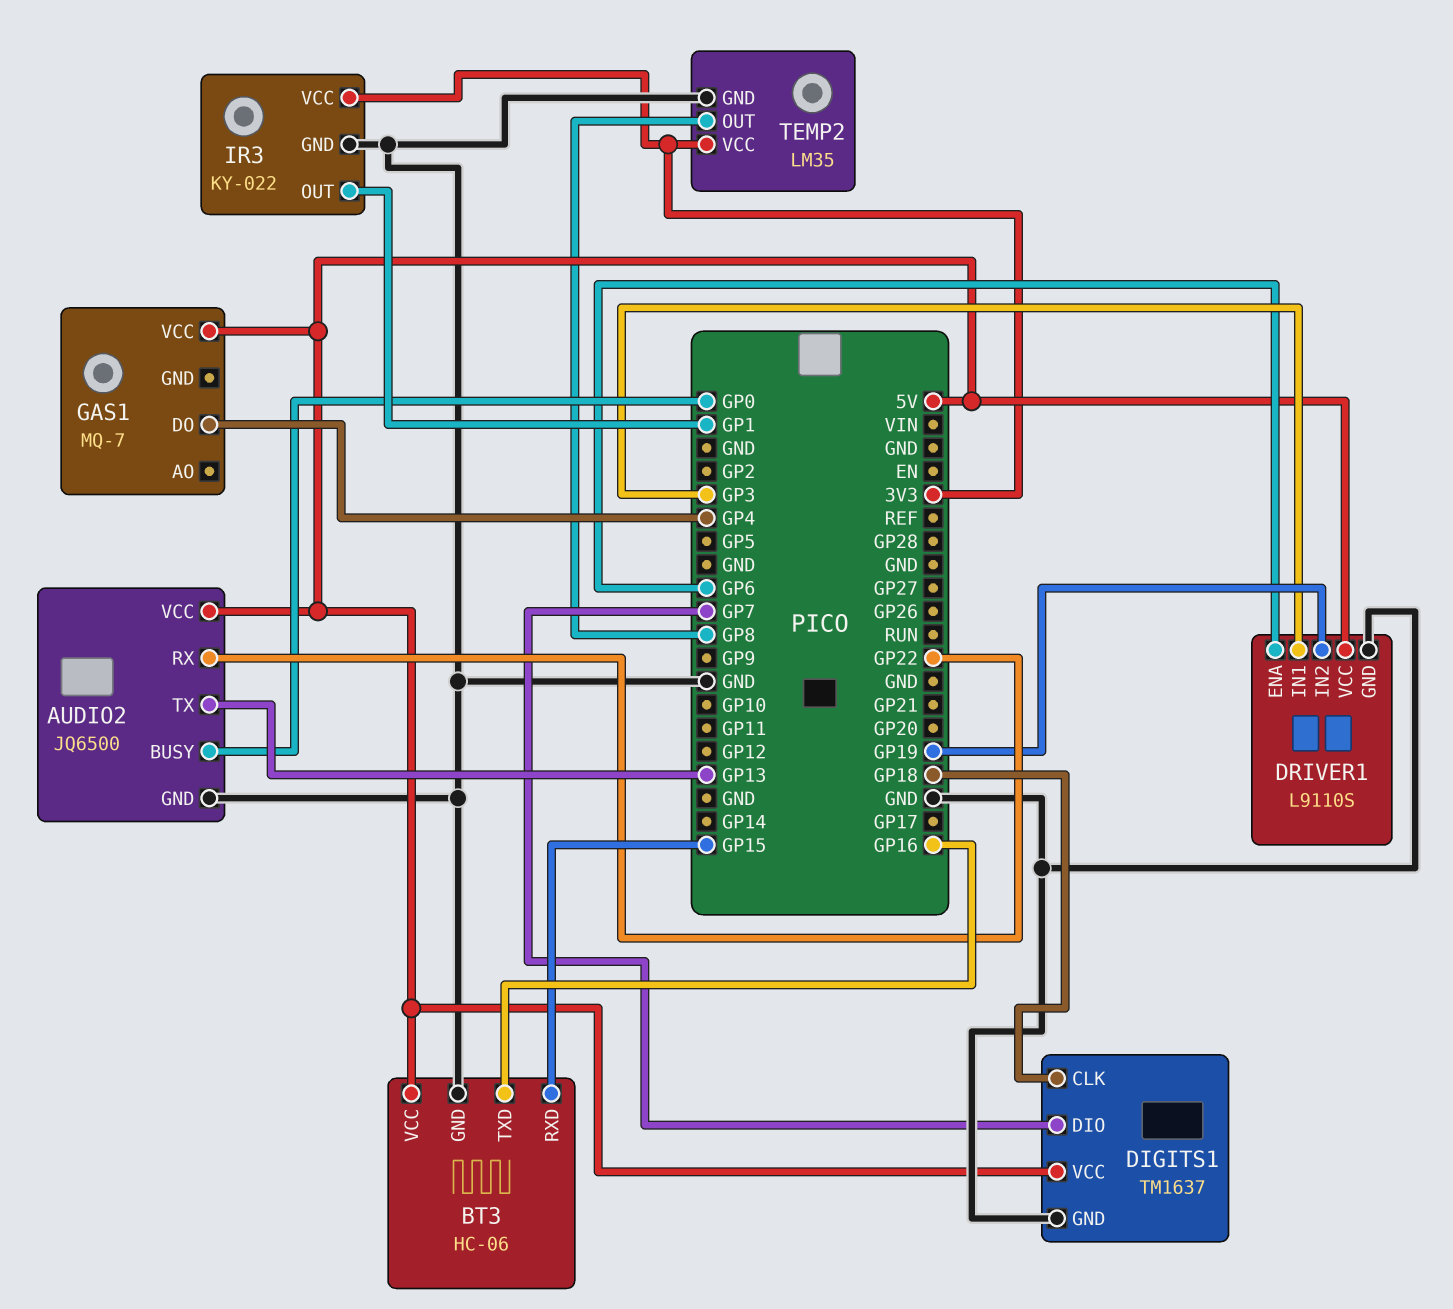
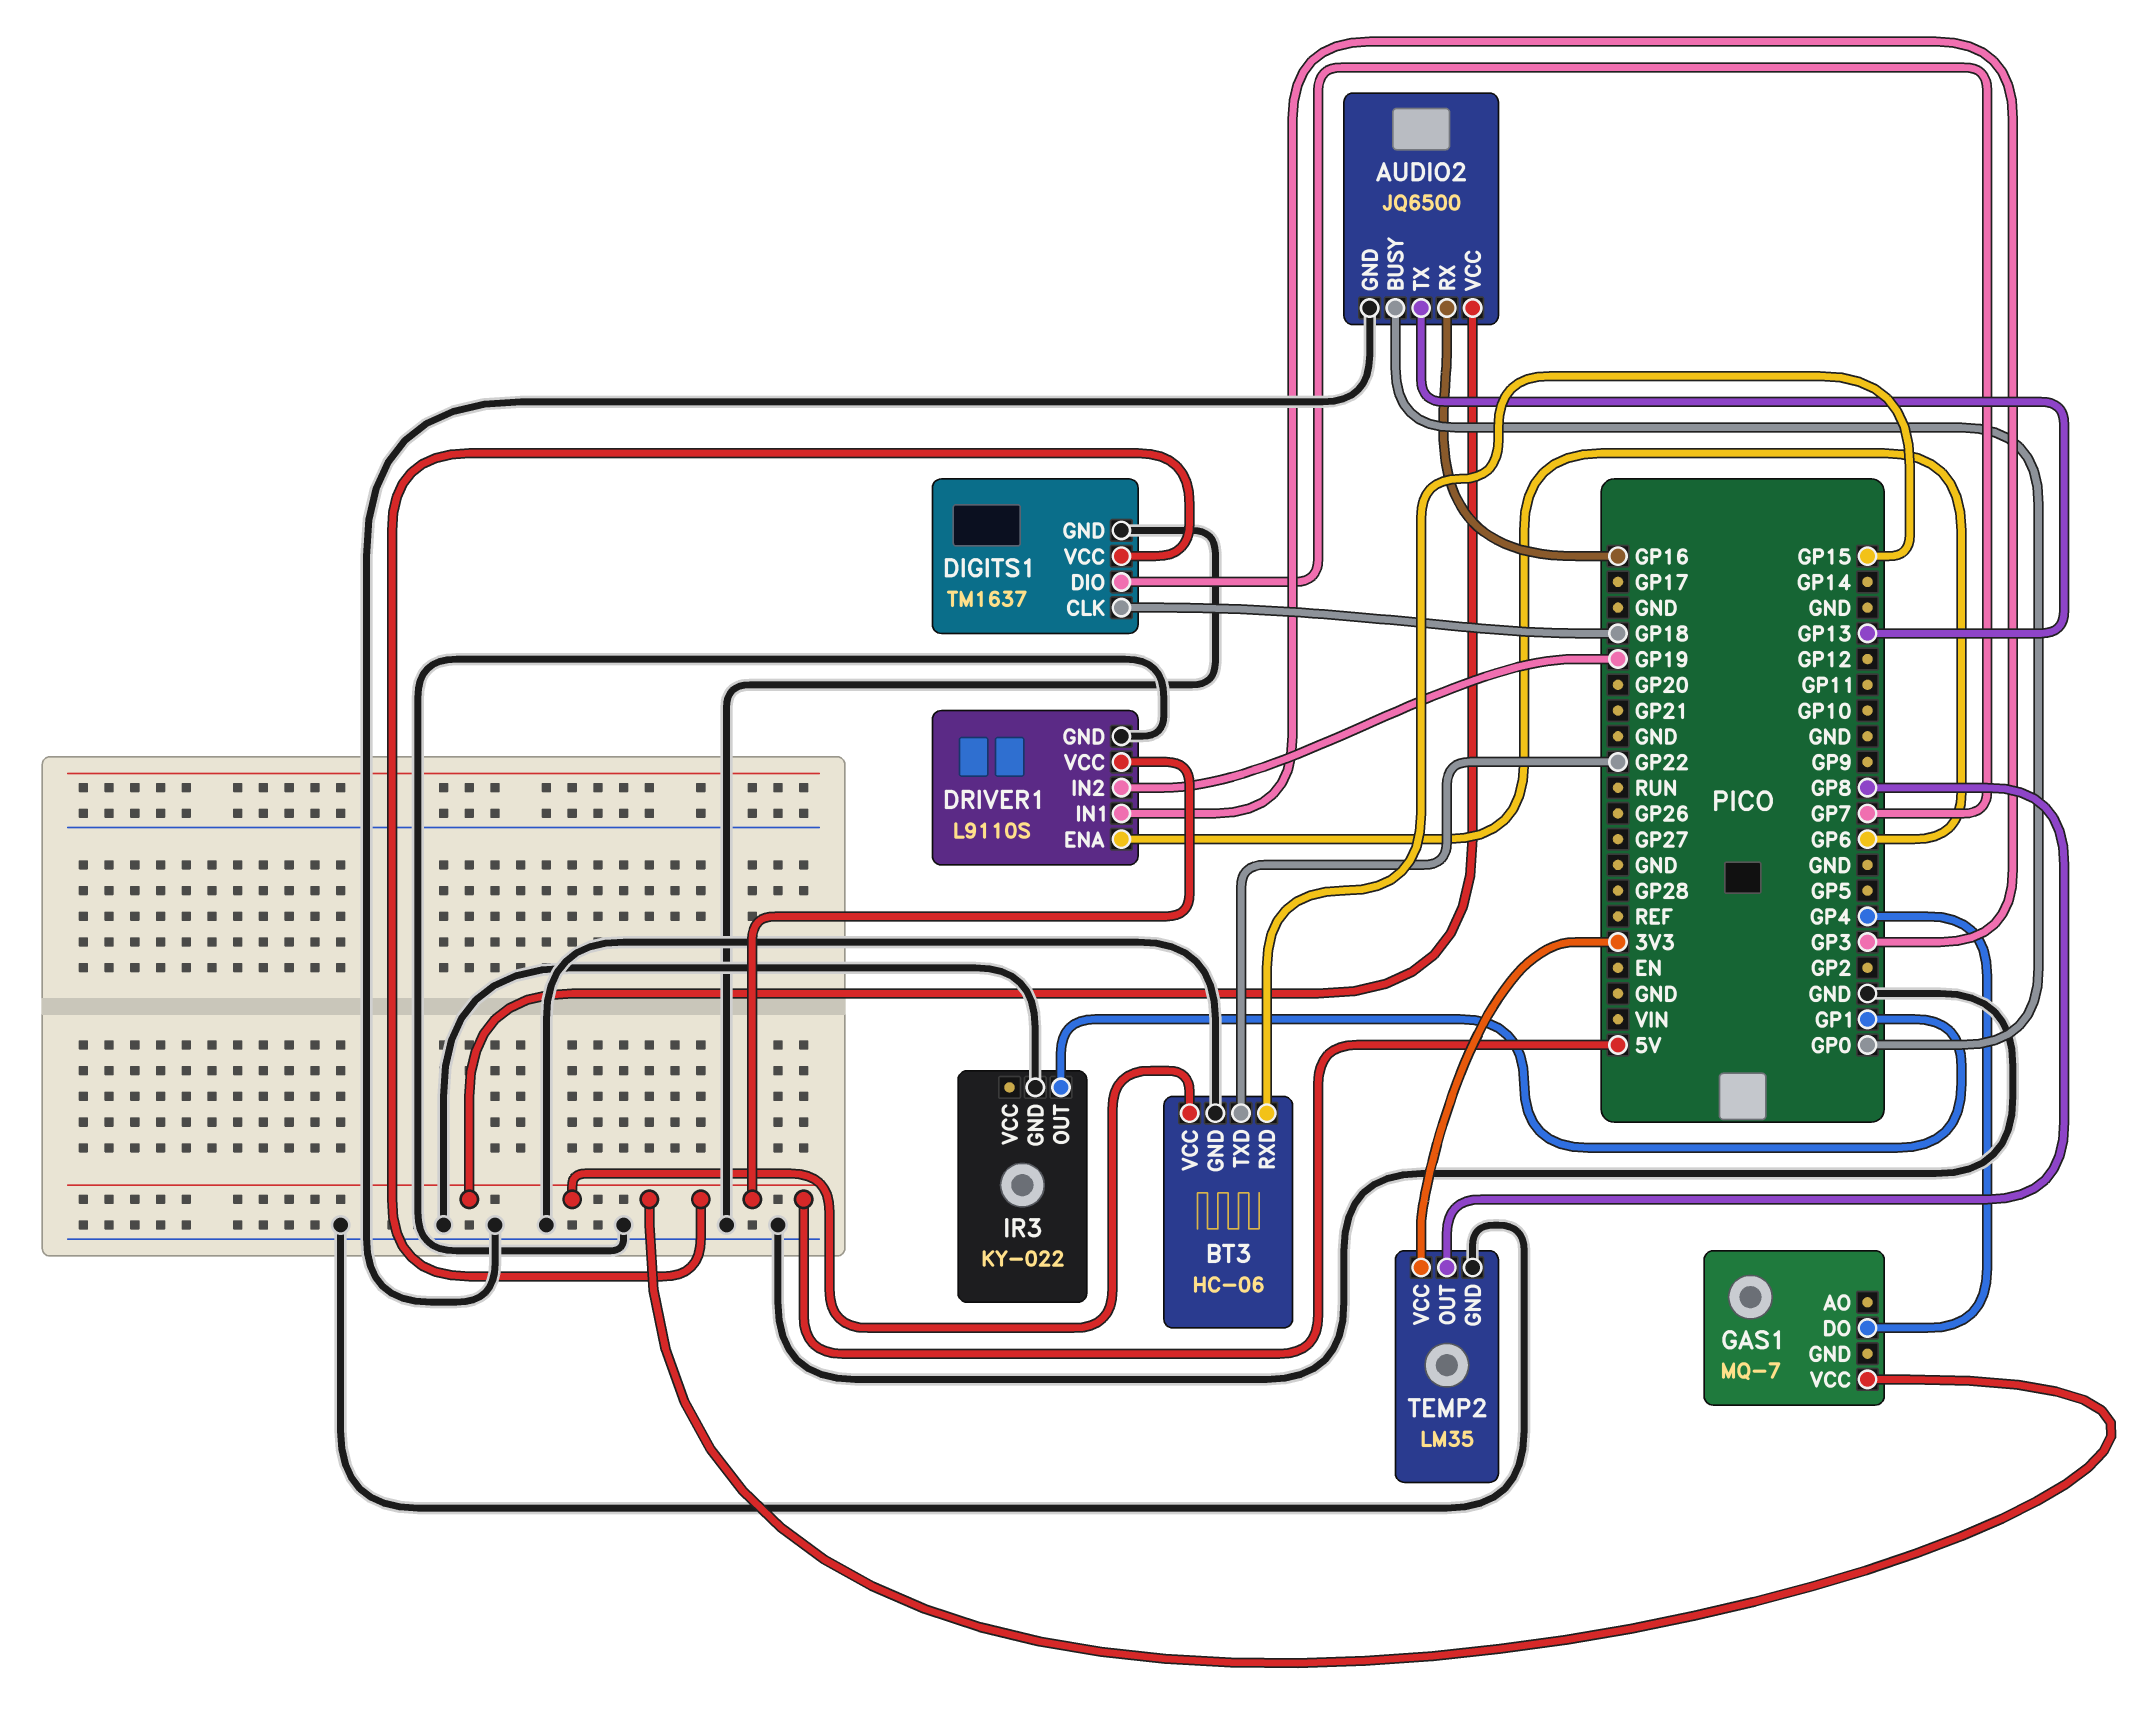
AUDIO2 pin RX: GP22 -> GP16
BT3 pin TXD: GP16 -> GP22
IR3 pin VCC: 3V3 -> none

